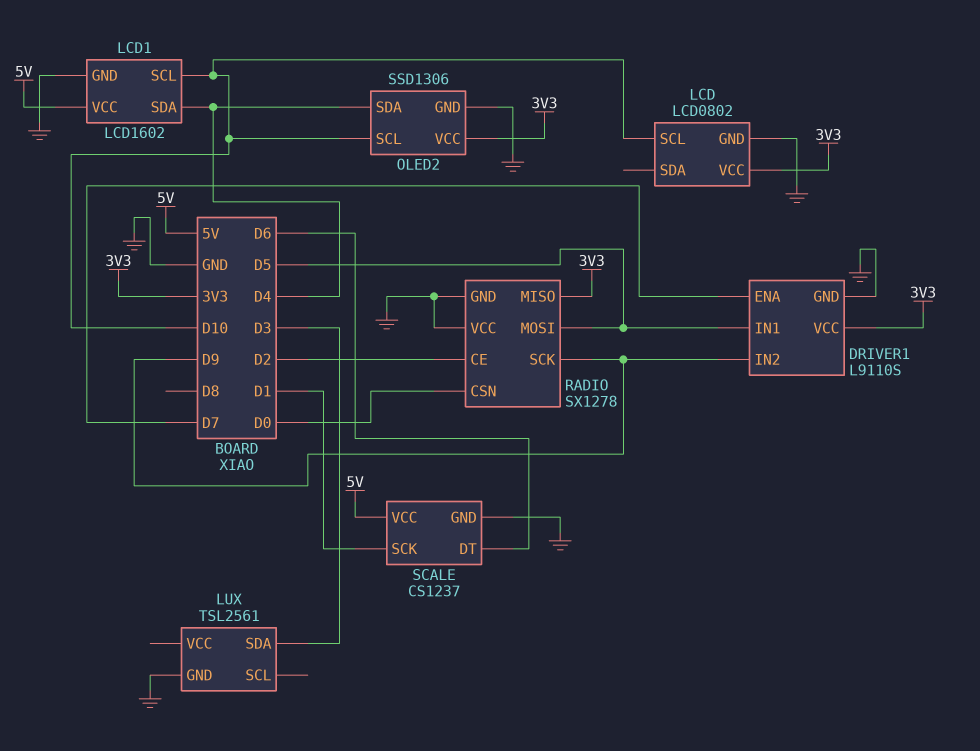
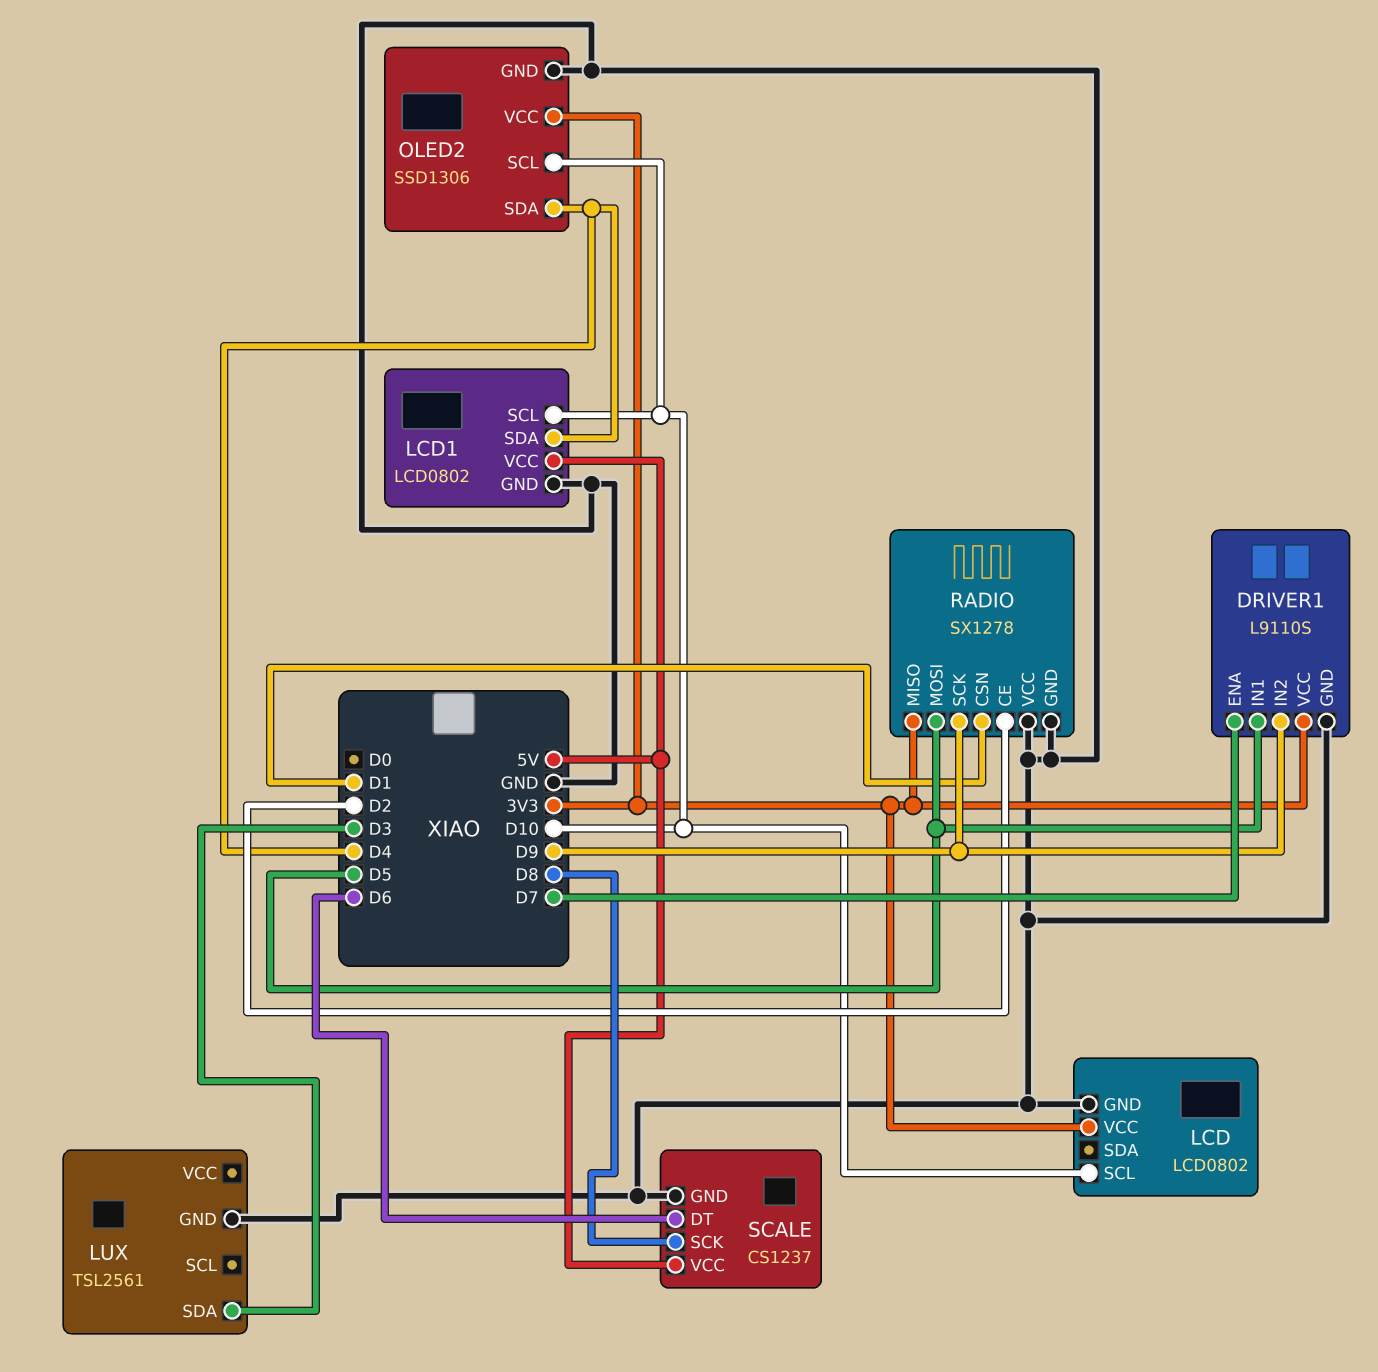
LCD1: LCD1602 -> LCD0802
RADIO pin CSN: D0 -> D1
SCALE pin SCK: D1 -> D8

